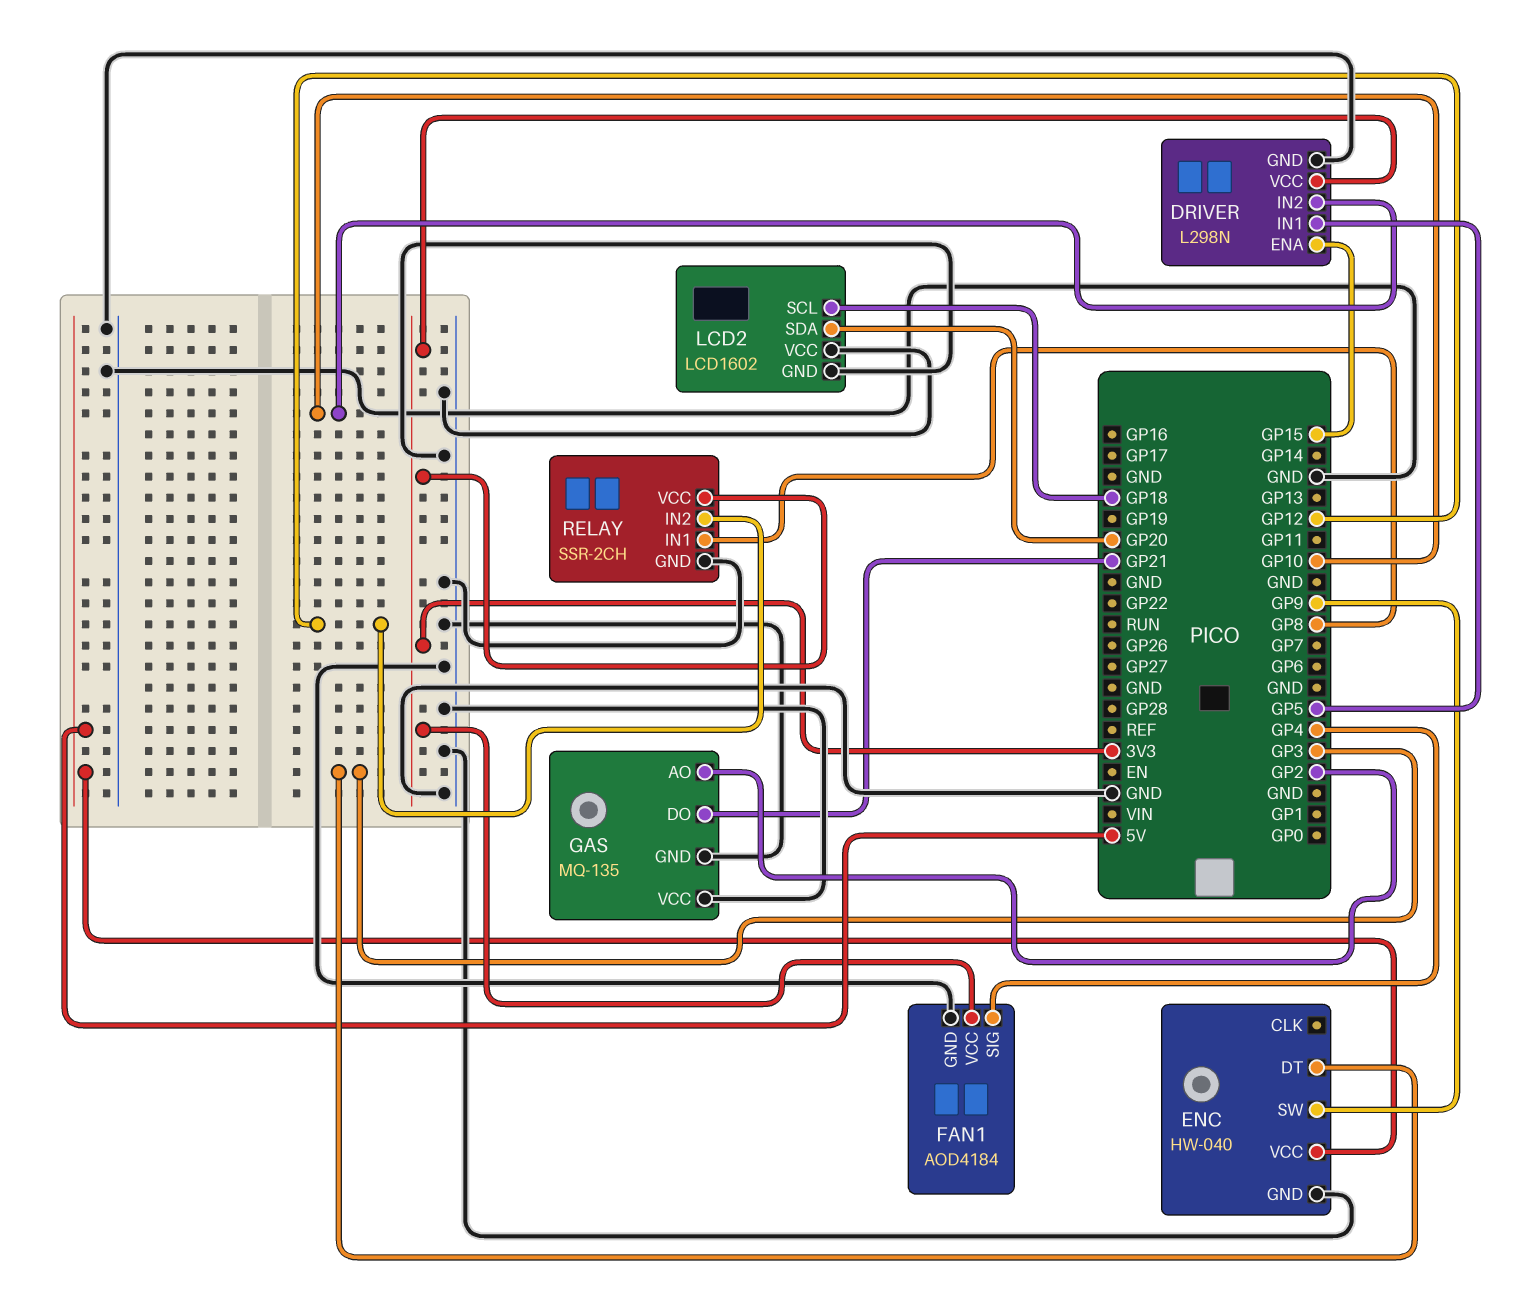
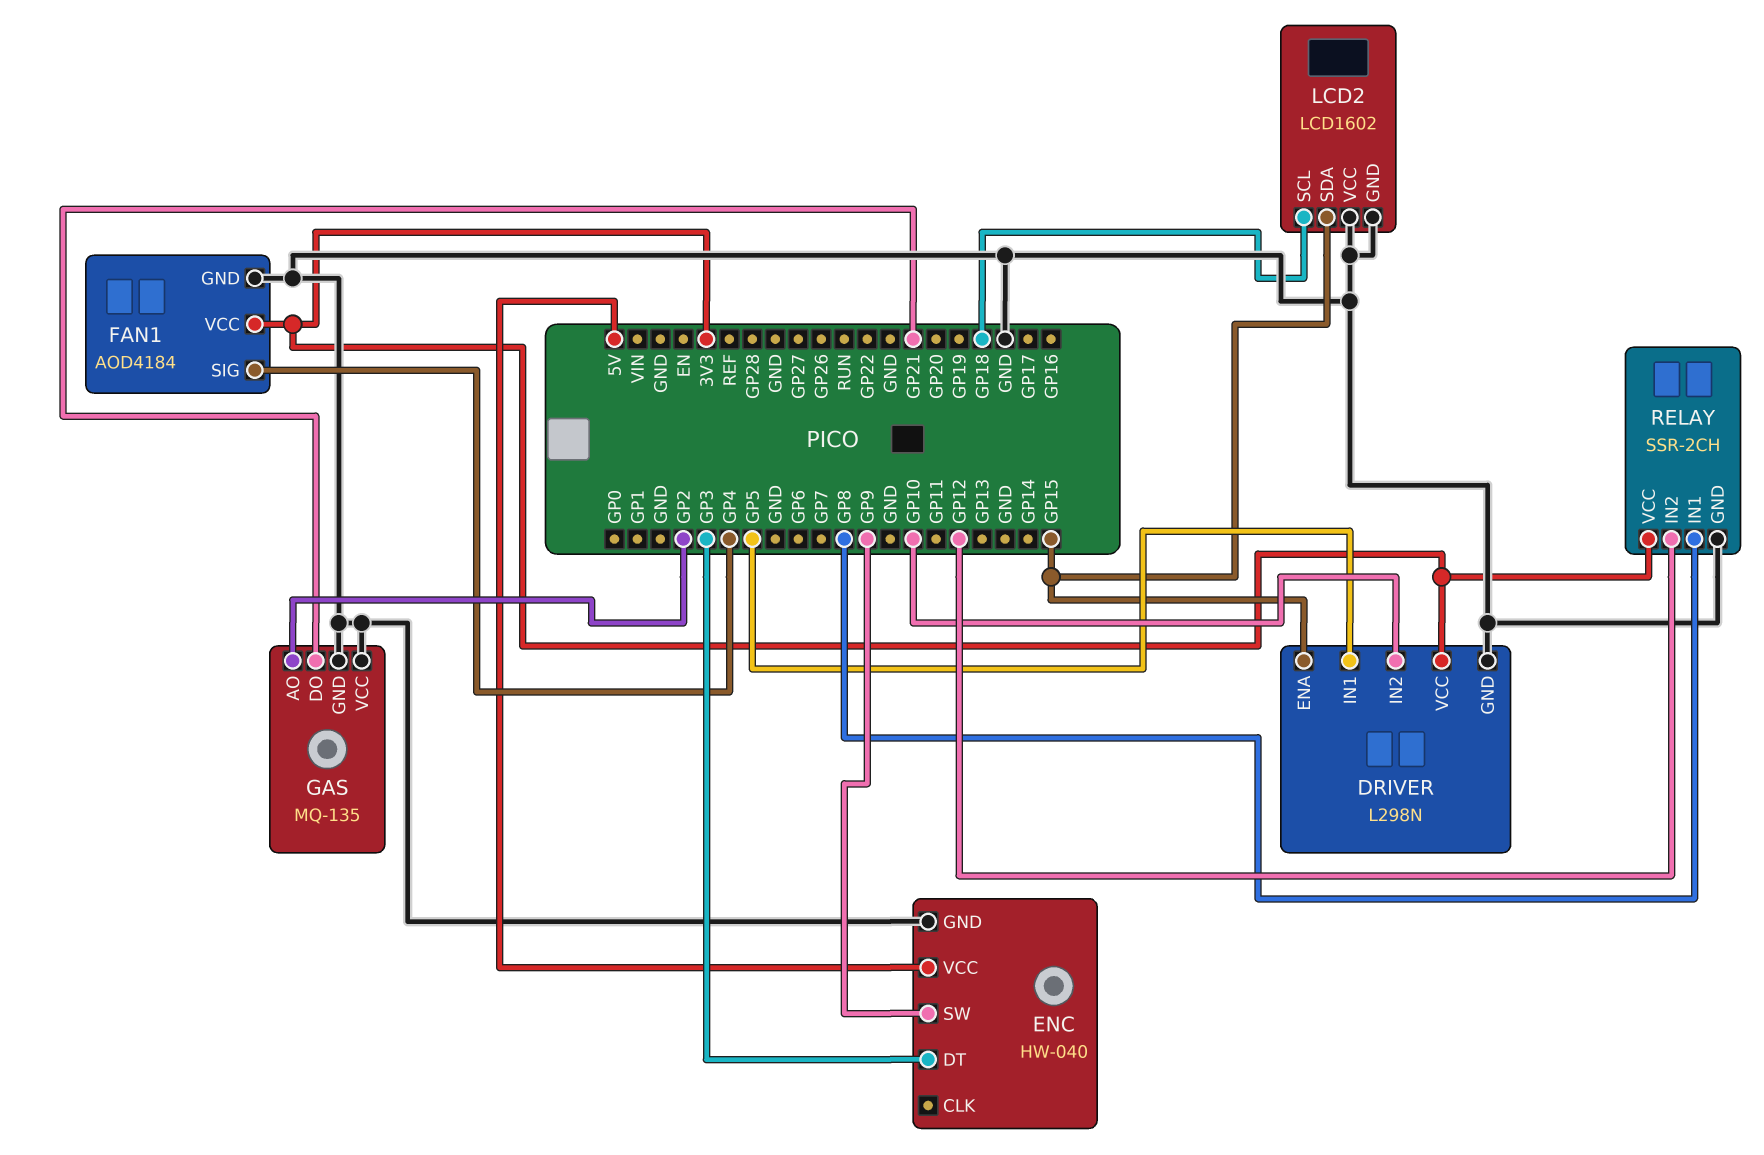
LCD2 pin SDA: GP20 -> GP15

